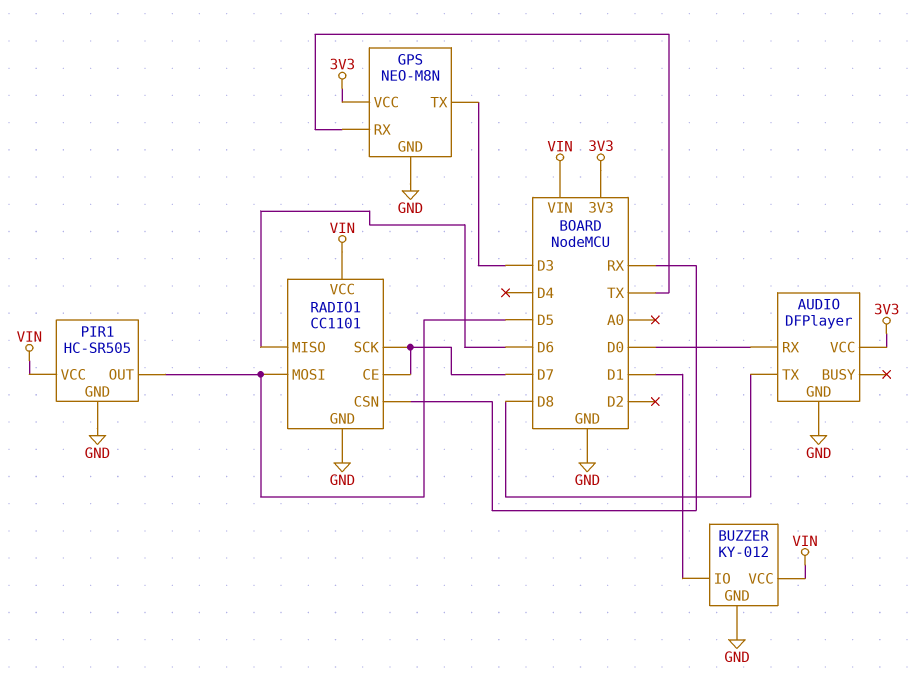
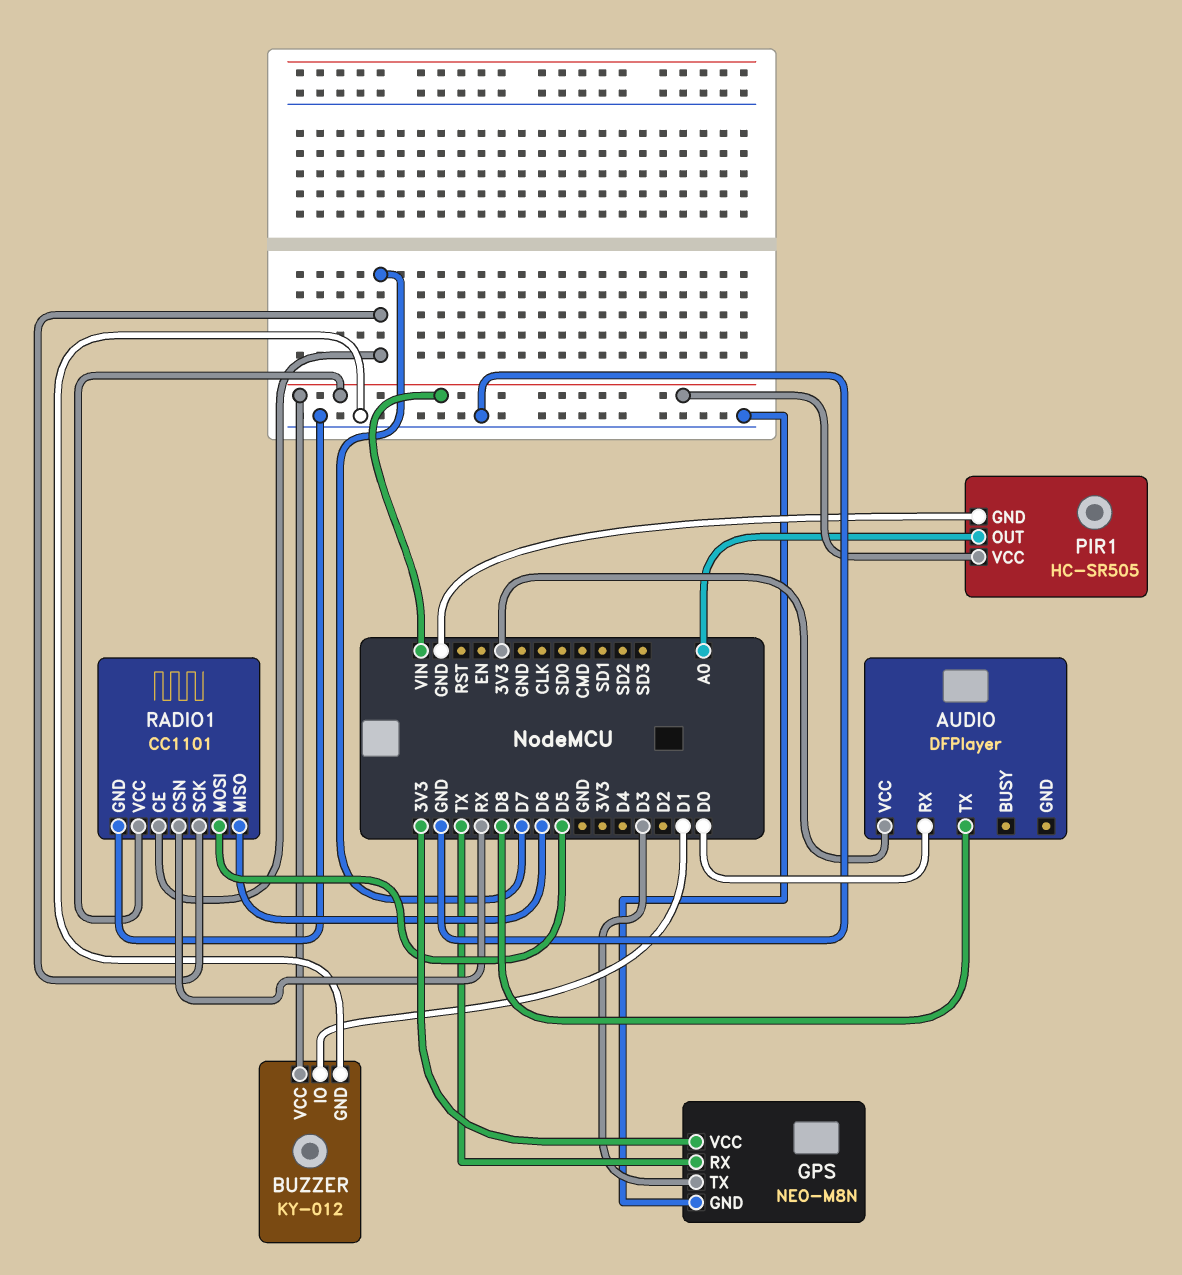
AUDIO pin GND: GND -> none
PIR1 pin OUT: D5 -> A0

